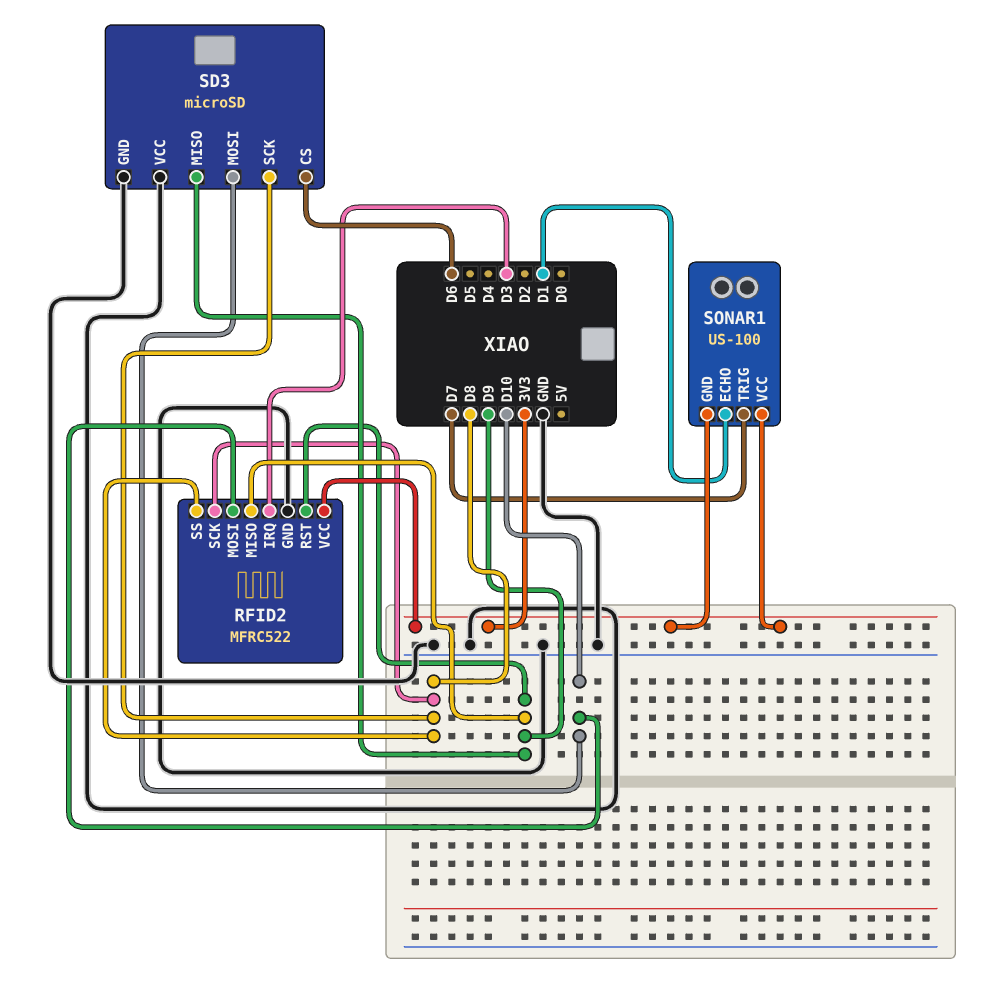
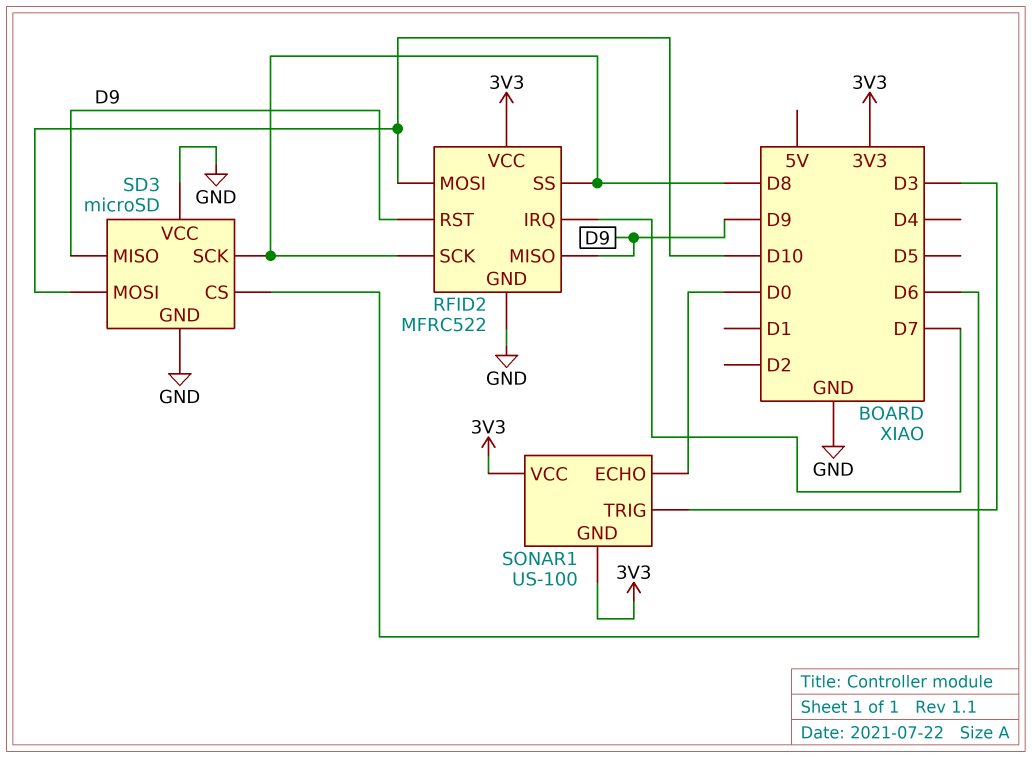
RFID2 pin IRQ: D3 -> D7
SONAR1 pin ECHO: D1 -> D0
SONAR1 pin TRIG: D7 -> D3

